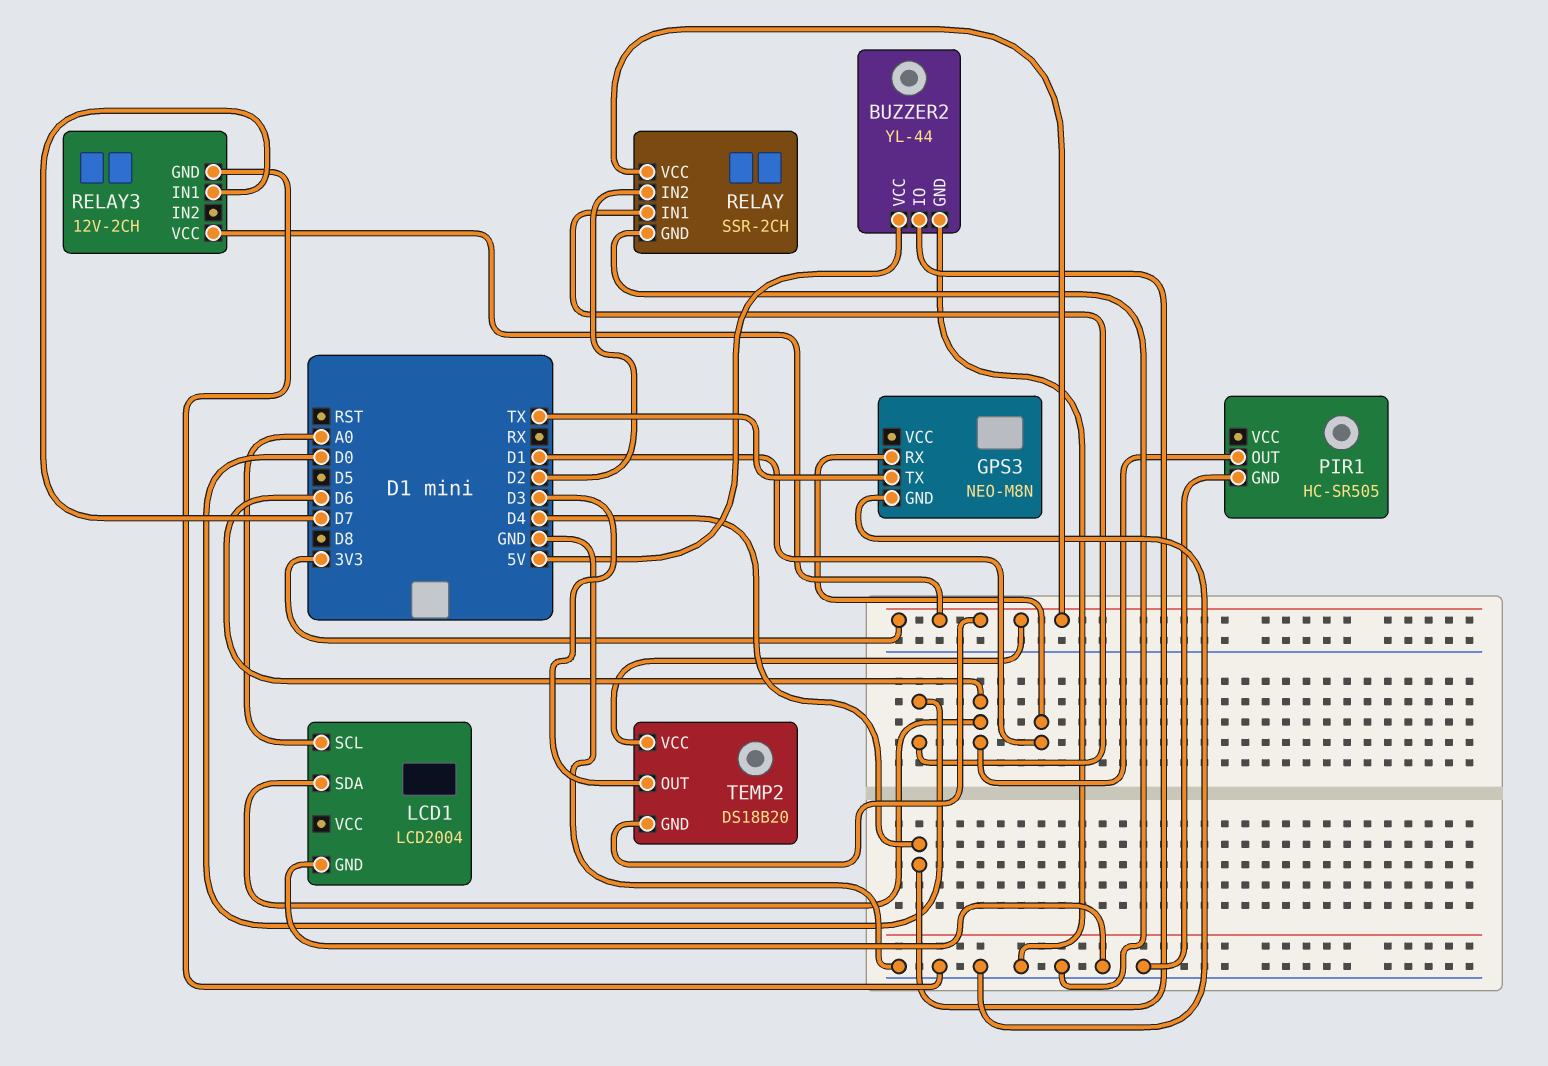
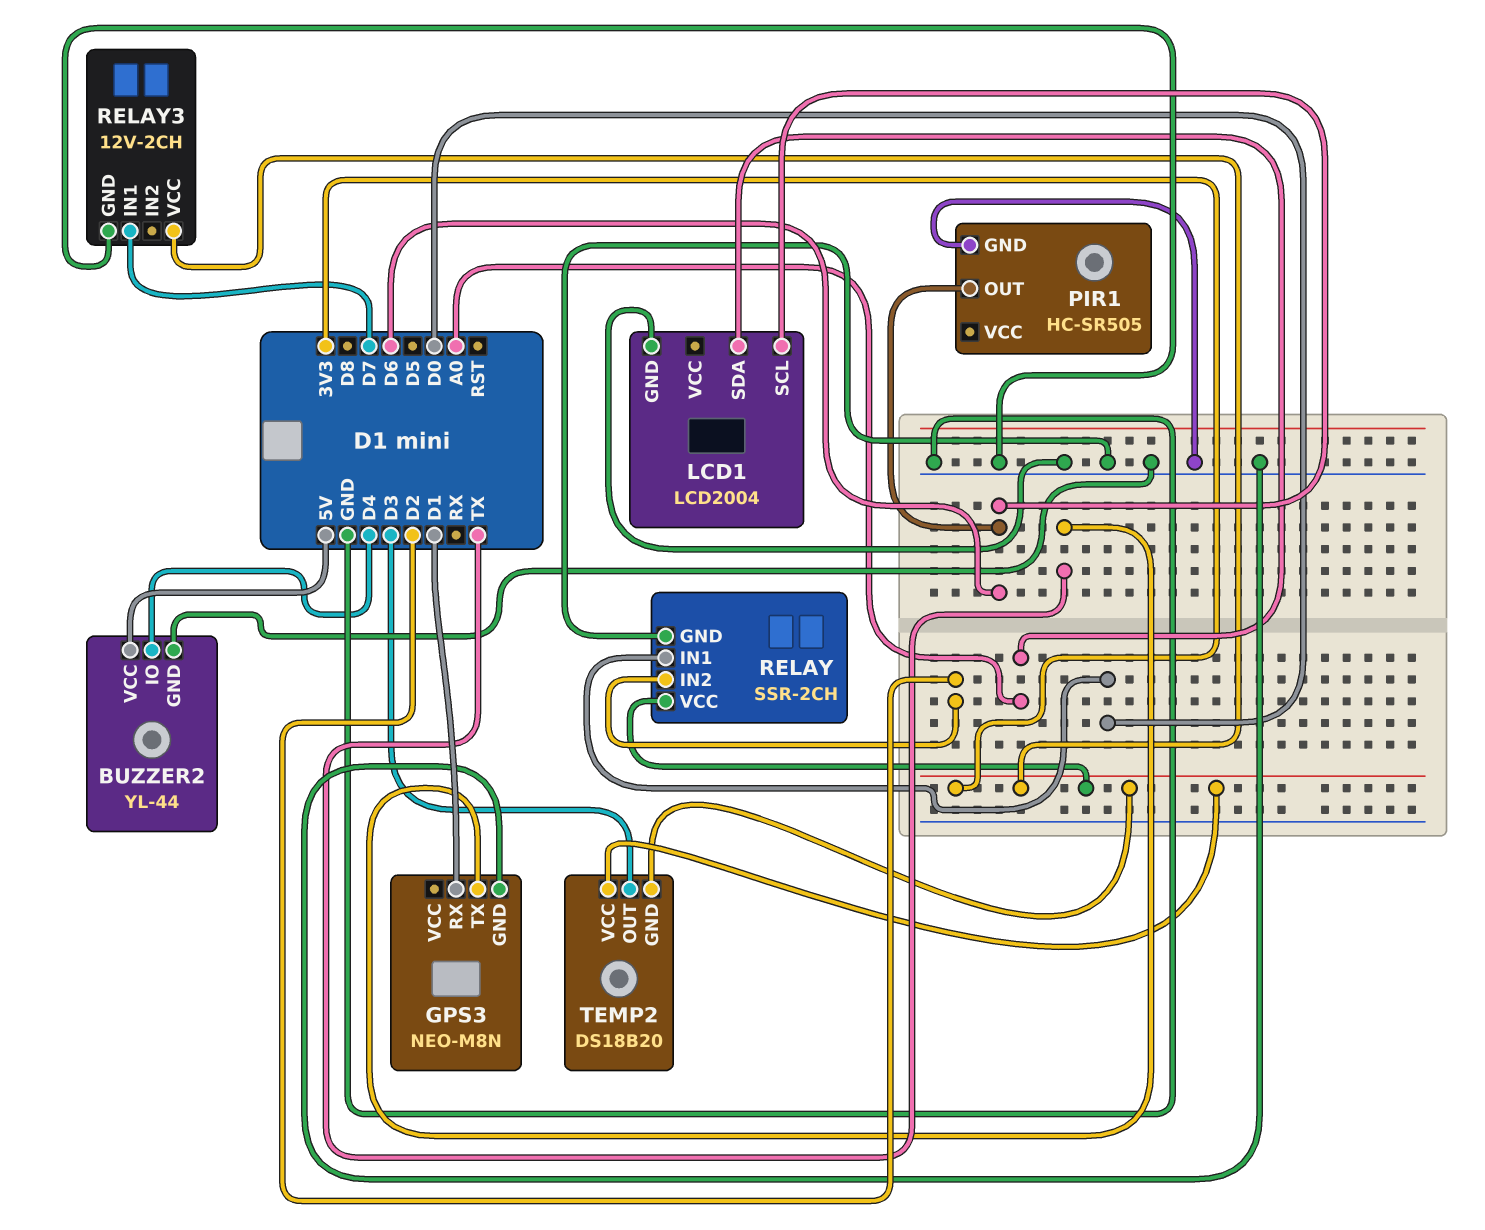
LCD1 pin SCL: A0 -> D6
LCD1 pin SDA: D6 -> A0

